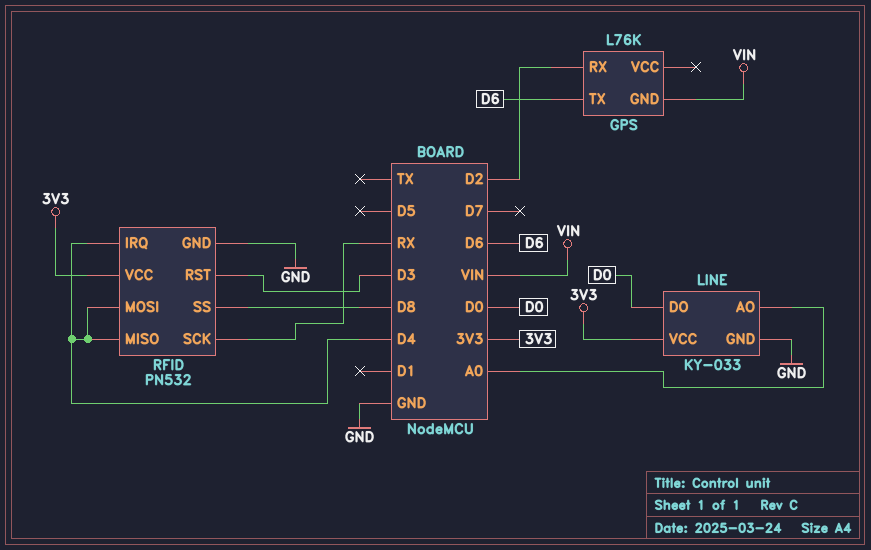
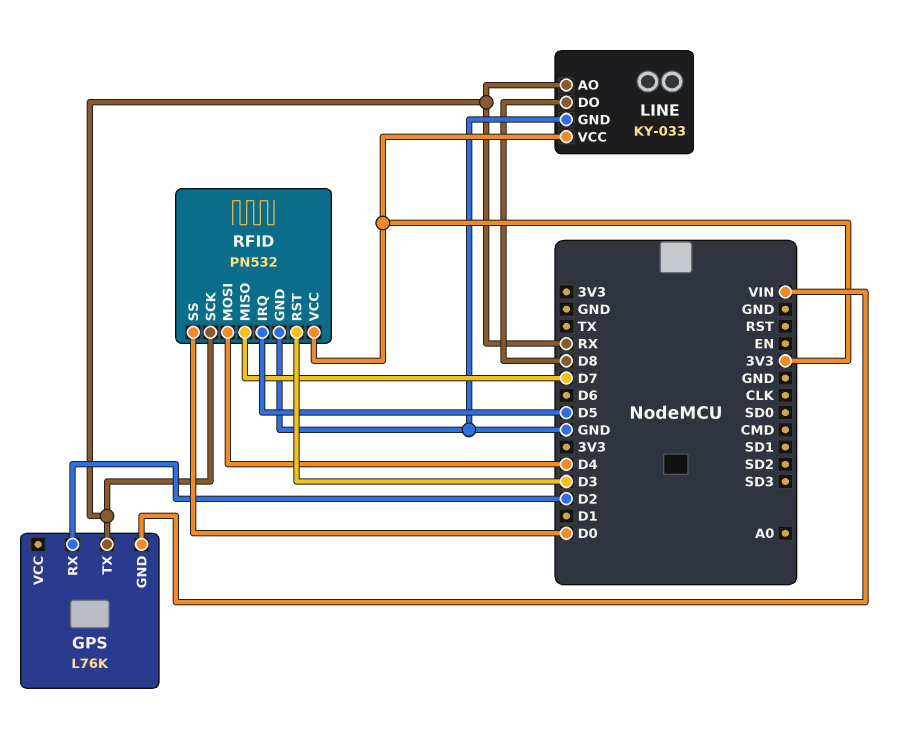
GPS pin TX: D6 -> RX
LINE pin AO: A0 -> RX
LINE pin DO: D0 -> D8
RFID pin IRQ: D4 -> D5
RFID pin MISO: D4 -> D7
RFID pin SS: D8 -> D0

